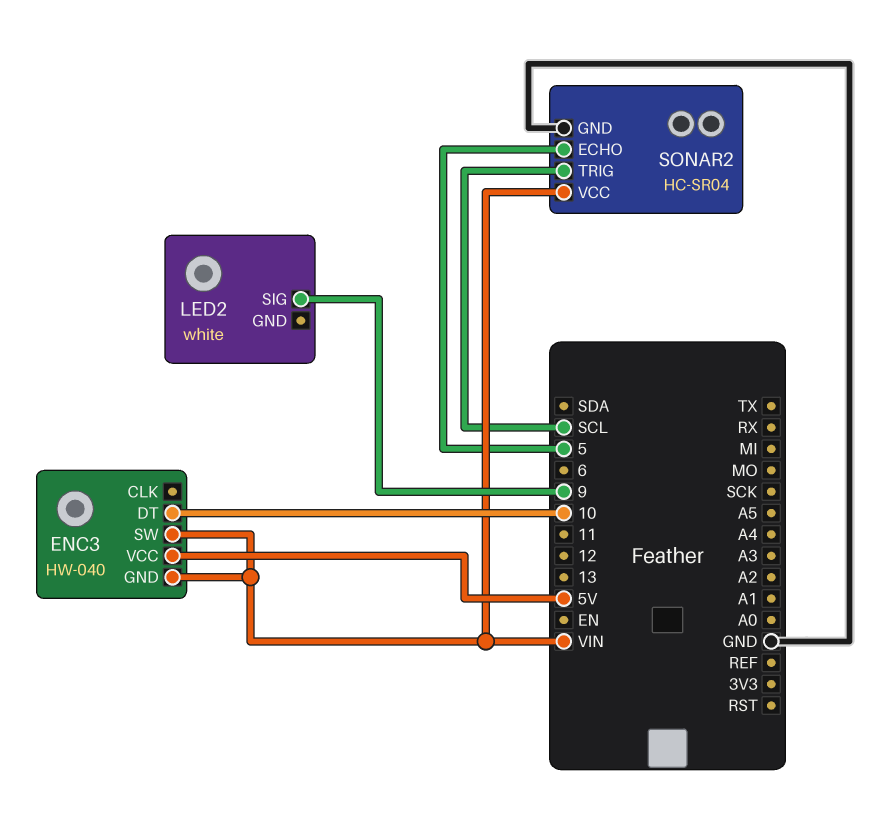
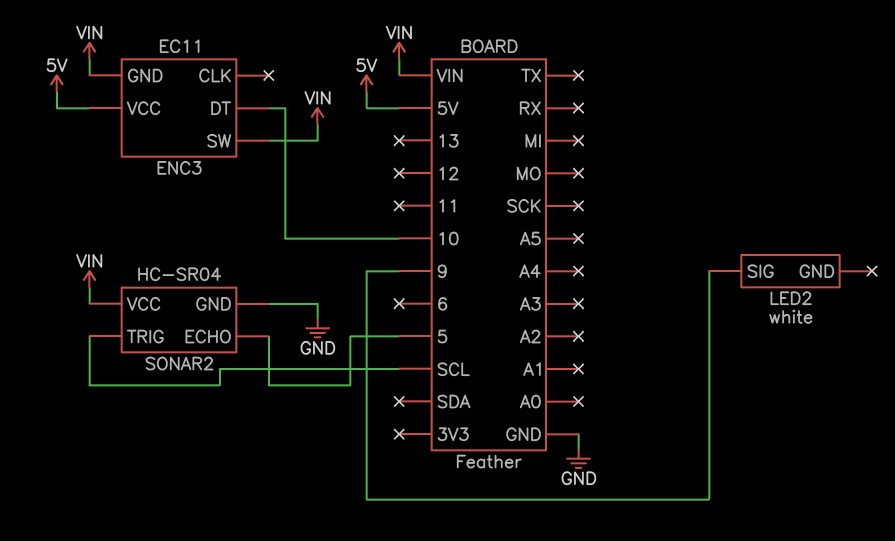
ENC3: HW-040 -> EC11

